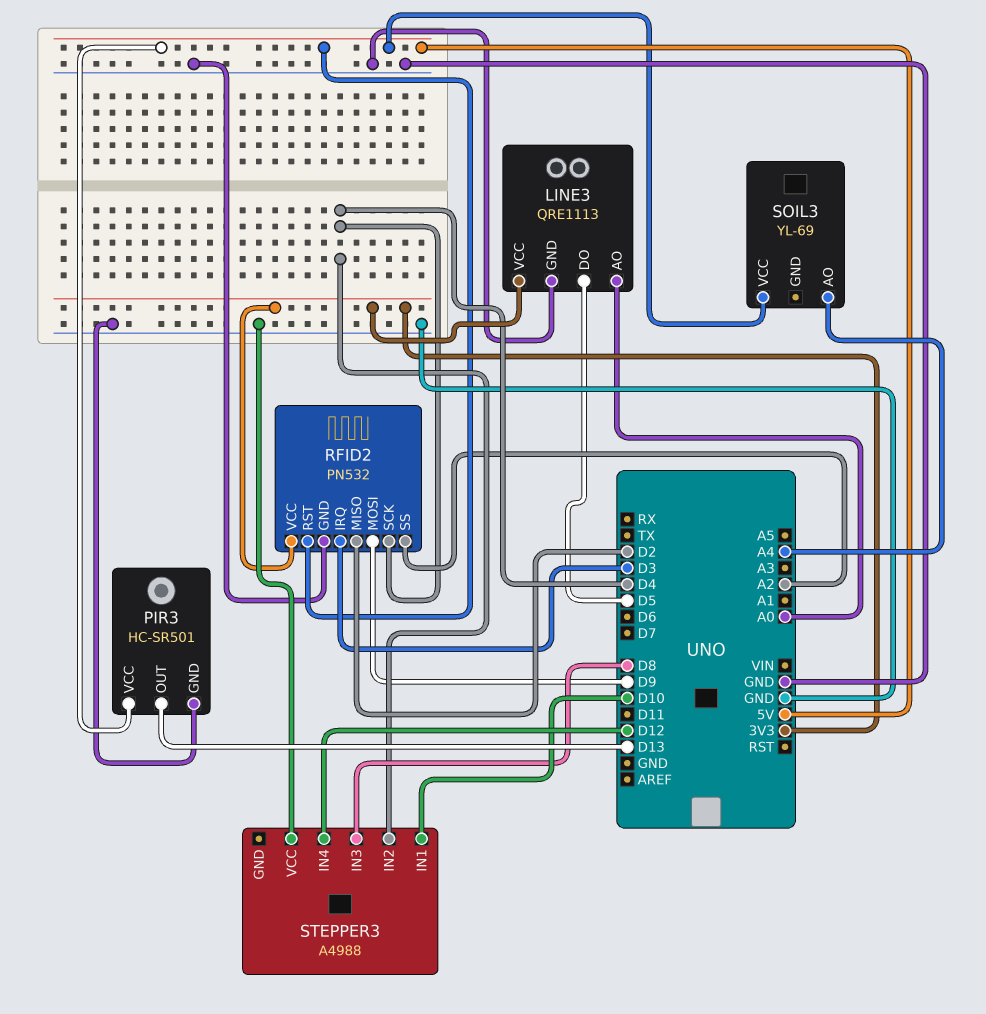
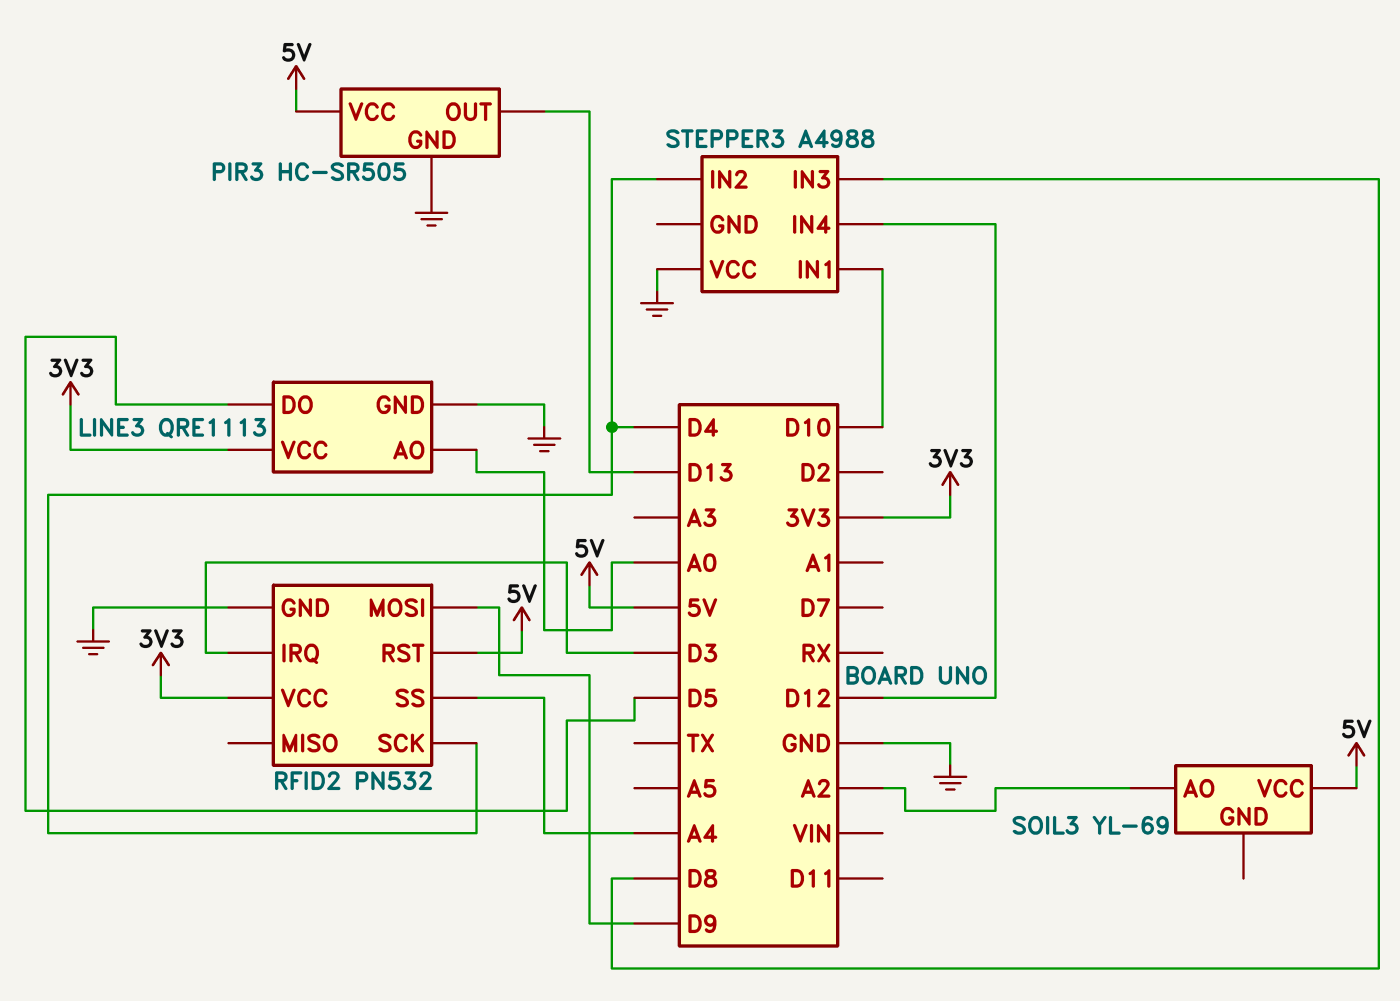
PIR3: HC-SR501 -> HC-SR505
RFID2 pin MISO: D2 -> none
RFID2 pin SS: A2 -> A4
SOIL3 pin AO: A4 -> A2

